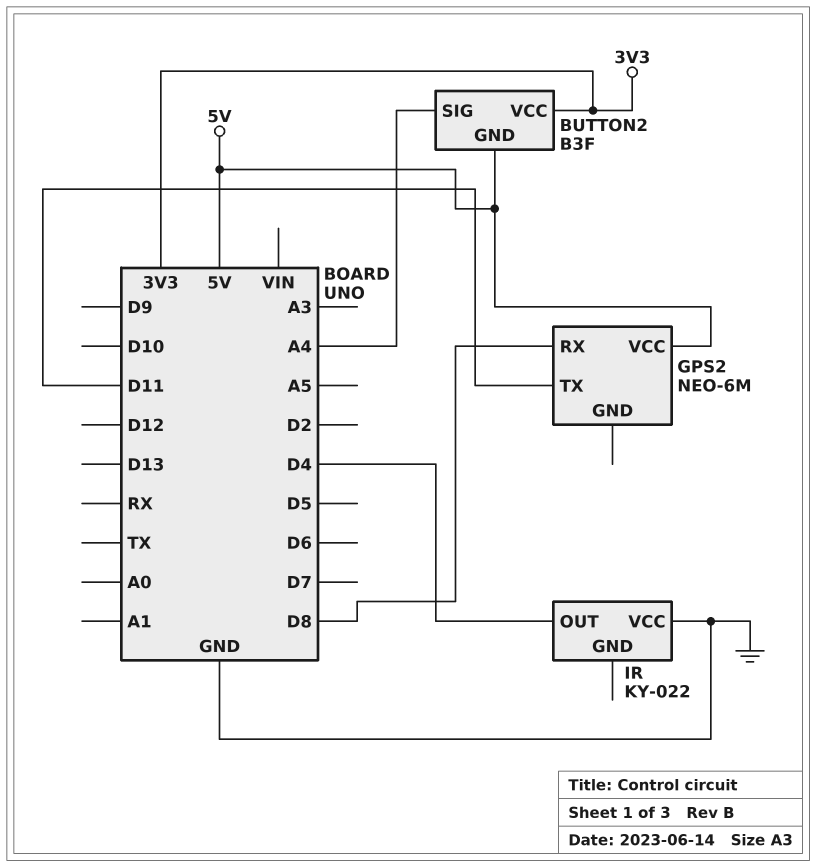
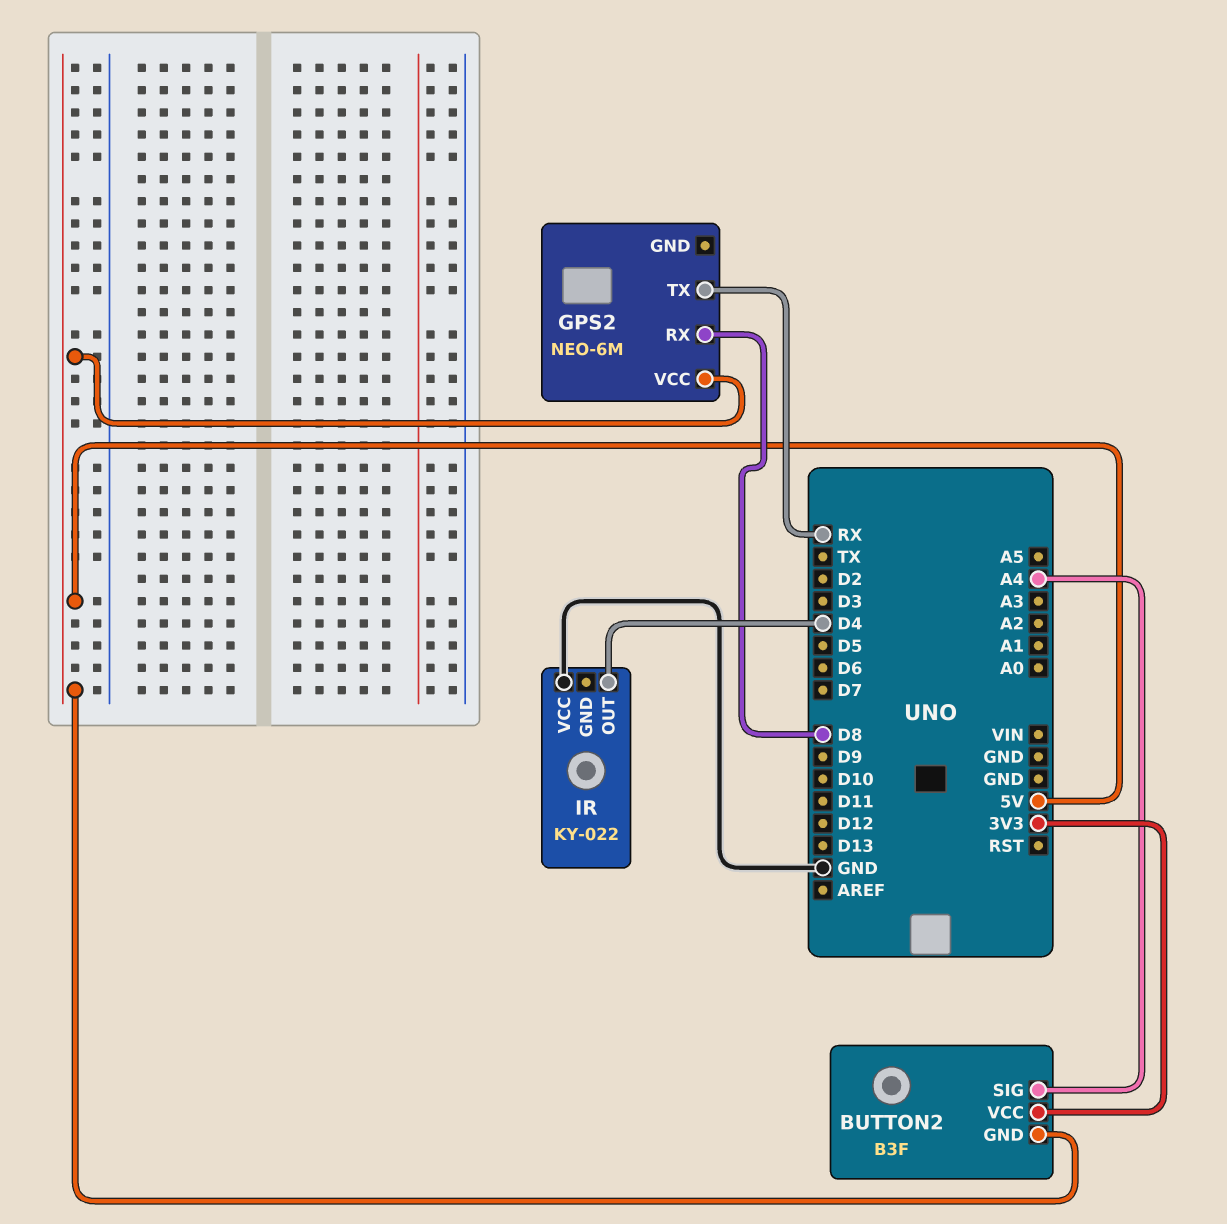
GPS2 pin TX: D11 -> RX

